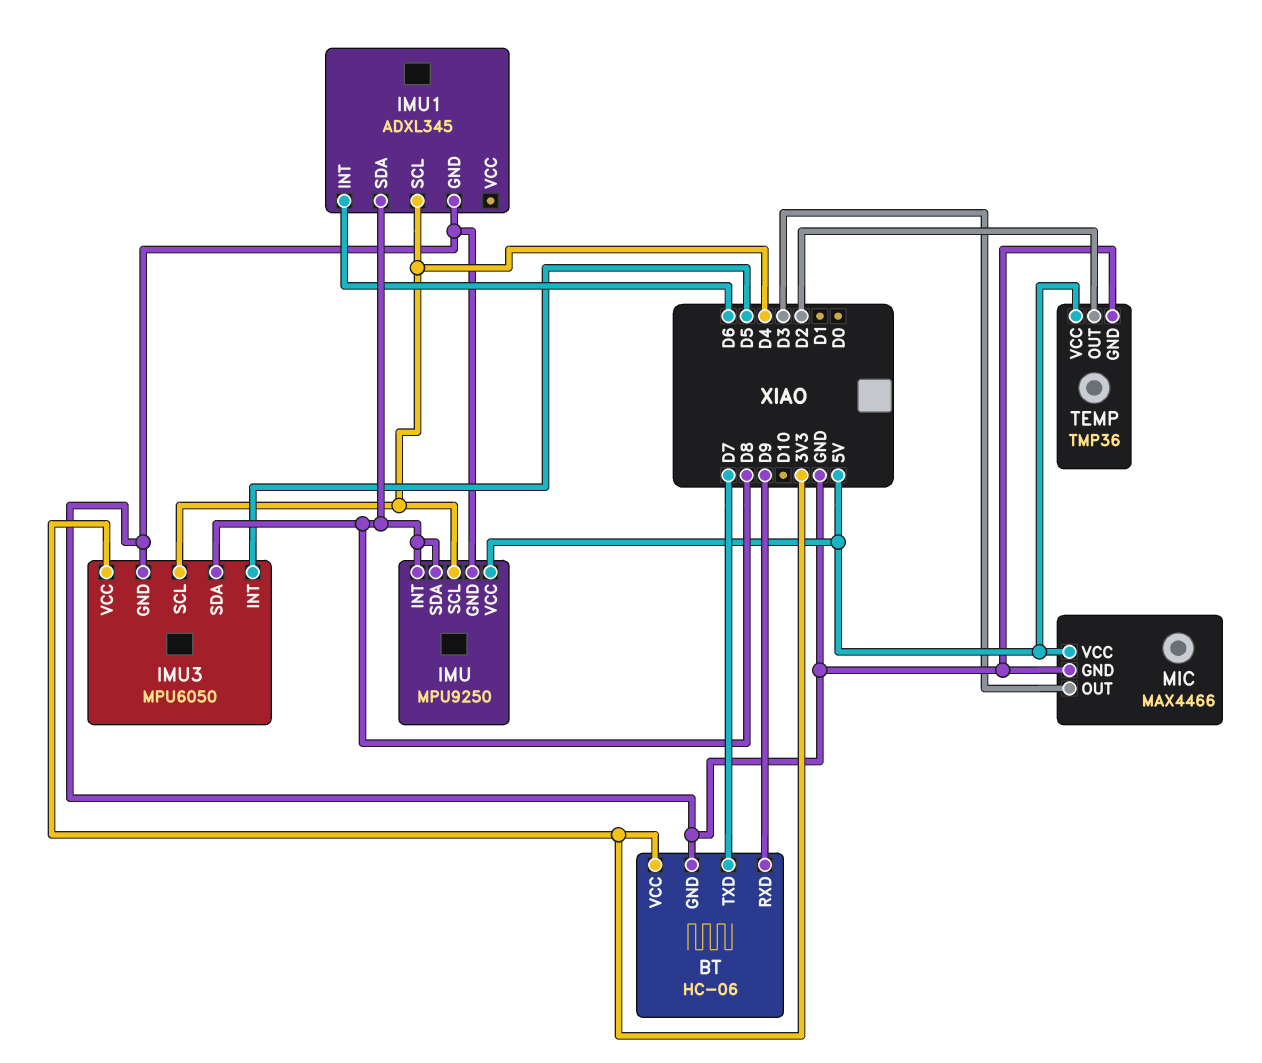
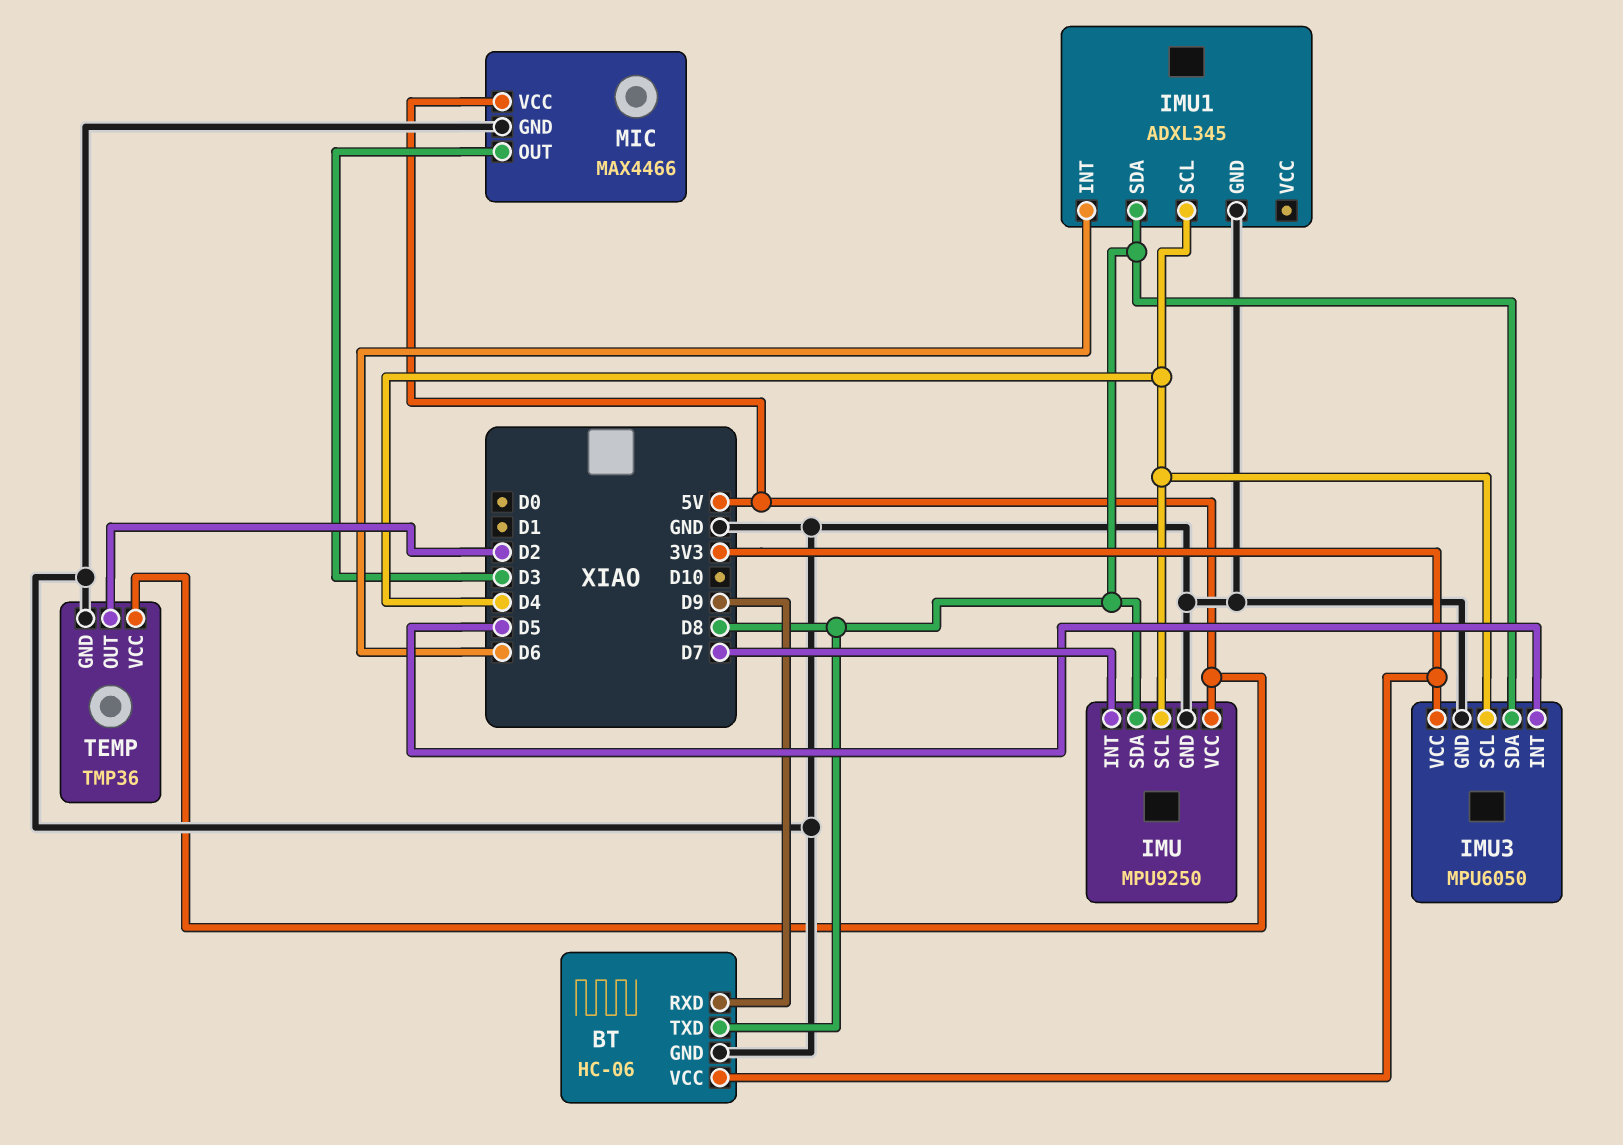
BT pin TXD: D7 -> D8
IMU pin INT: D8 -> D7

